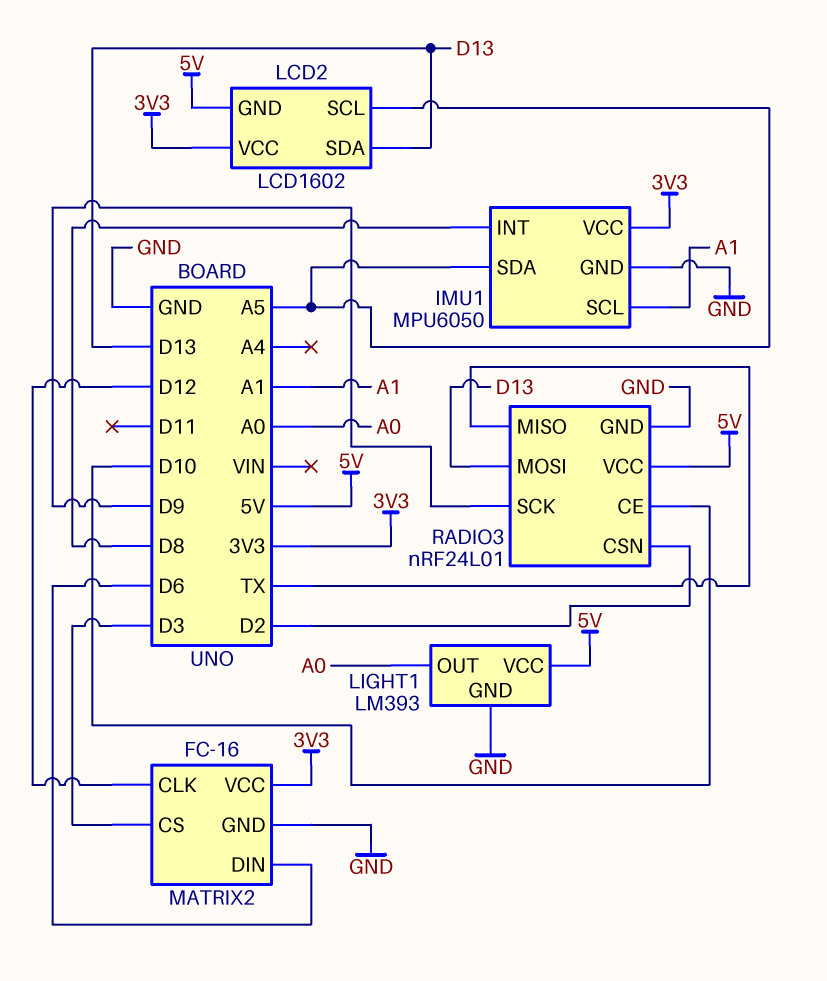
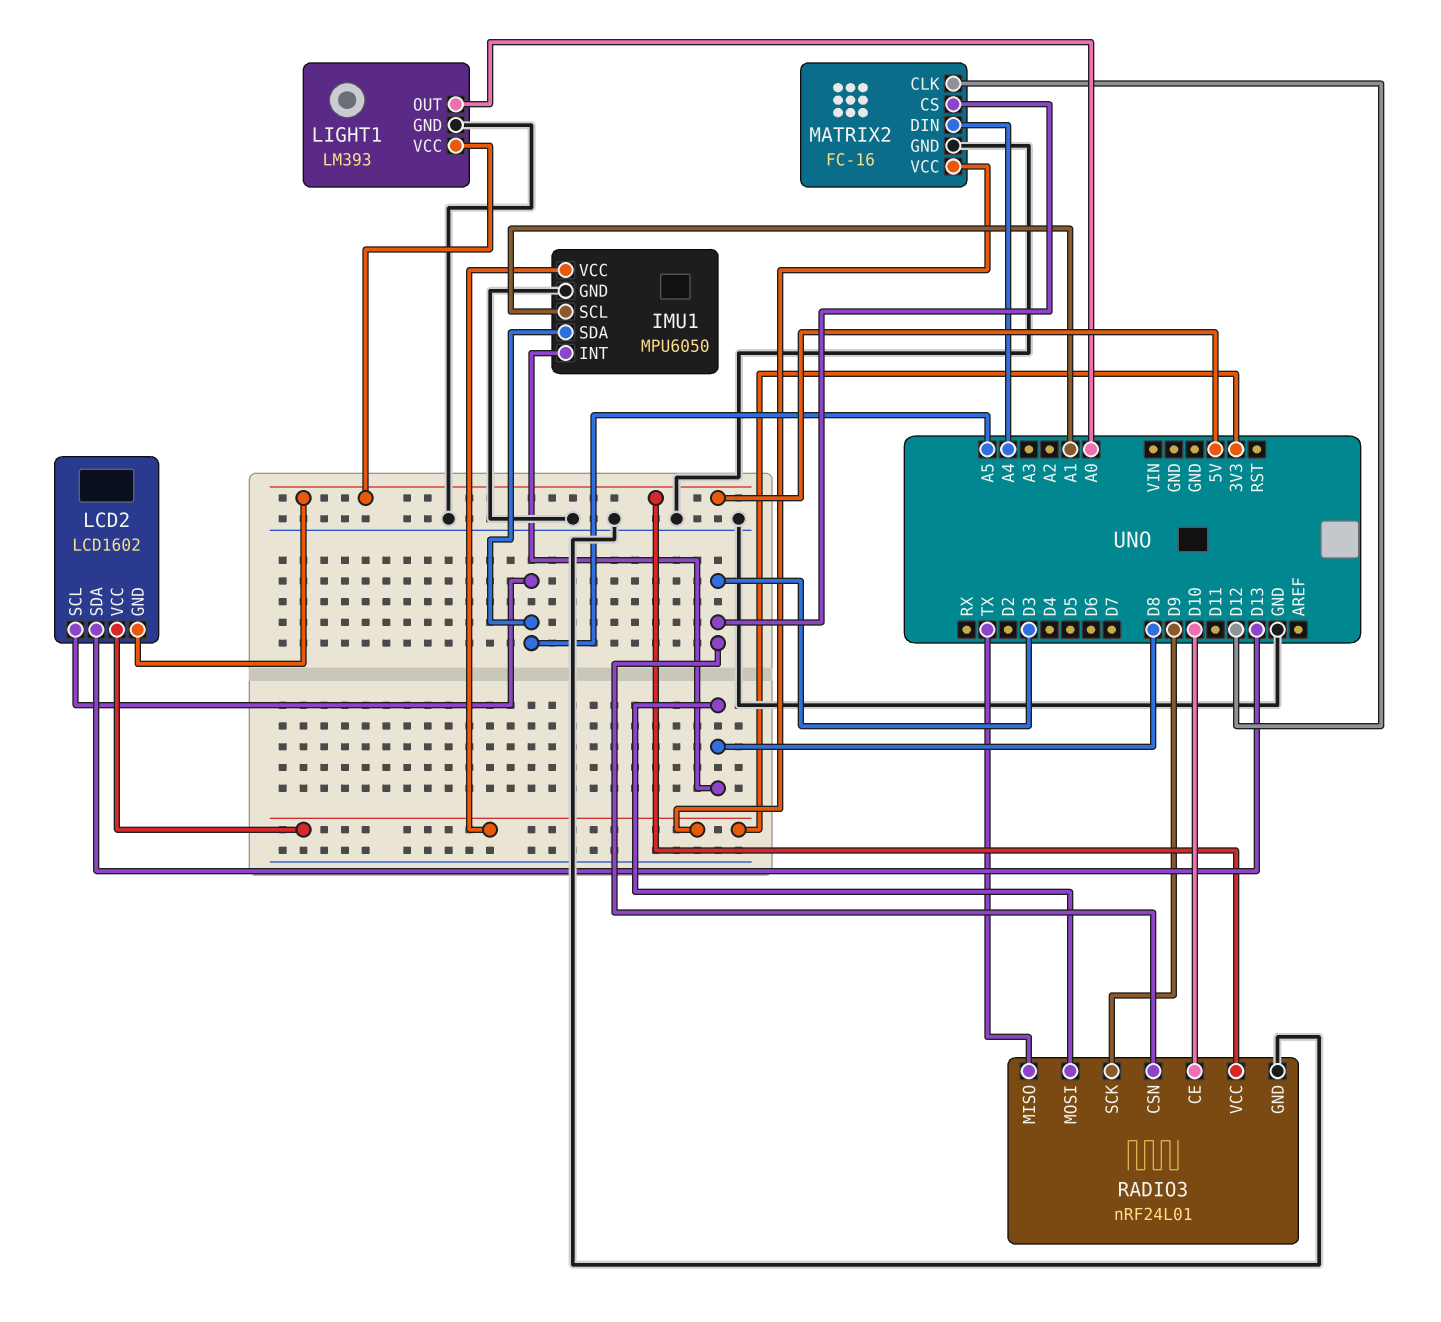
MATRIX2 pin DIN: D6 -> A4
RADIO3 pin CSN: D2 -> D3
RADIO3 pin MOSI: D13 -> D8

